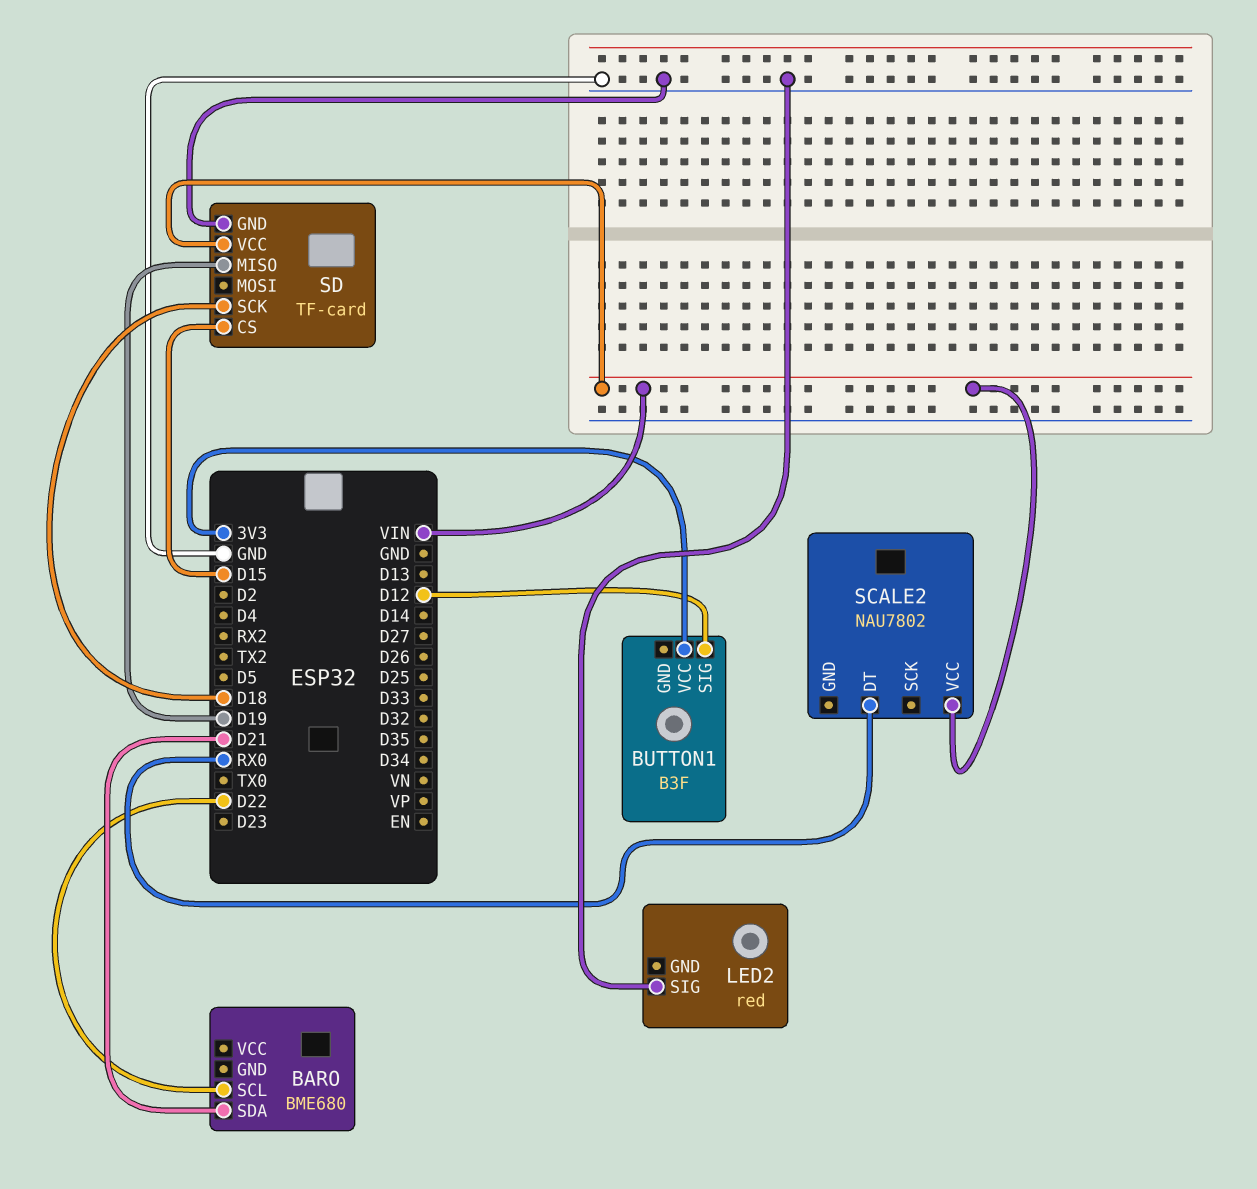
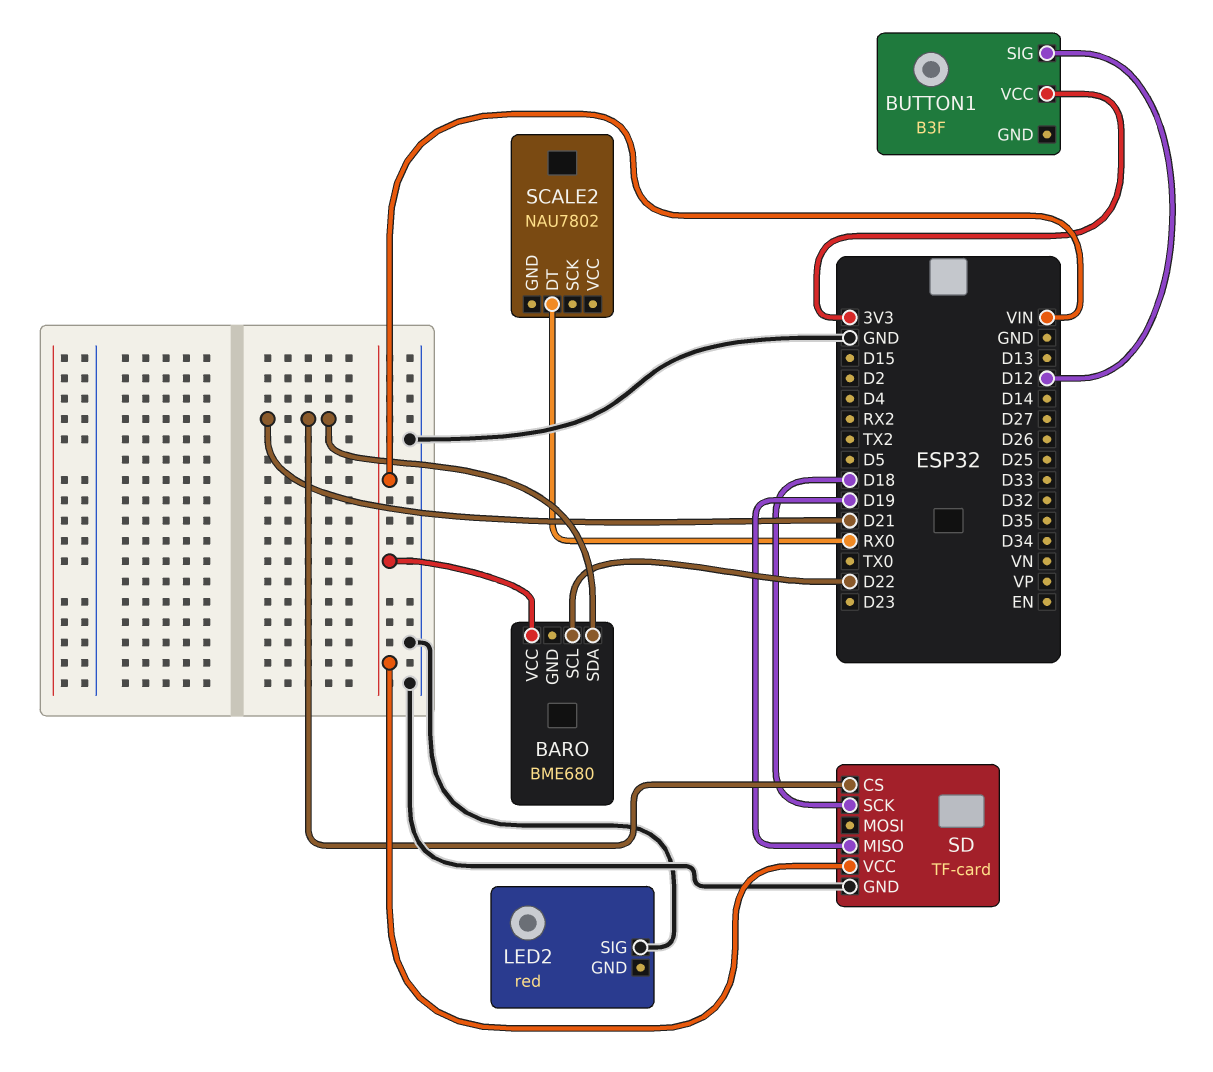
BARO pin VCC: none -> VIN
SCALE2 pin VCC: VIN -> none
SD pin CS: D15 -> D21

